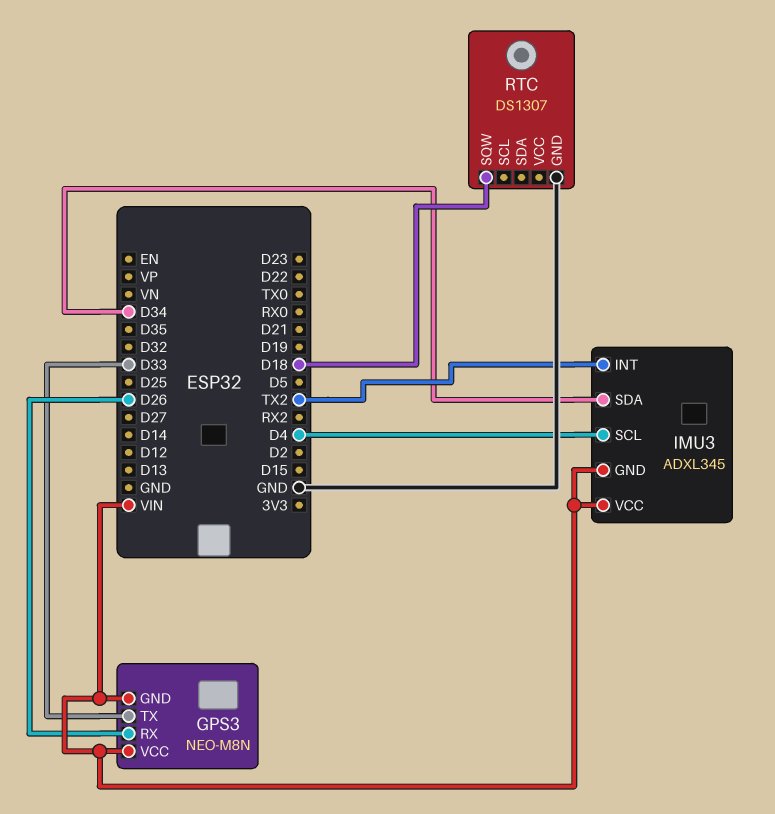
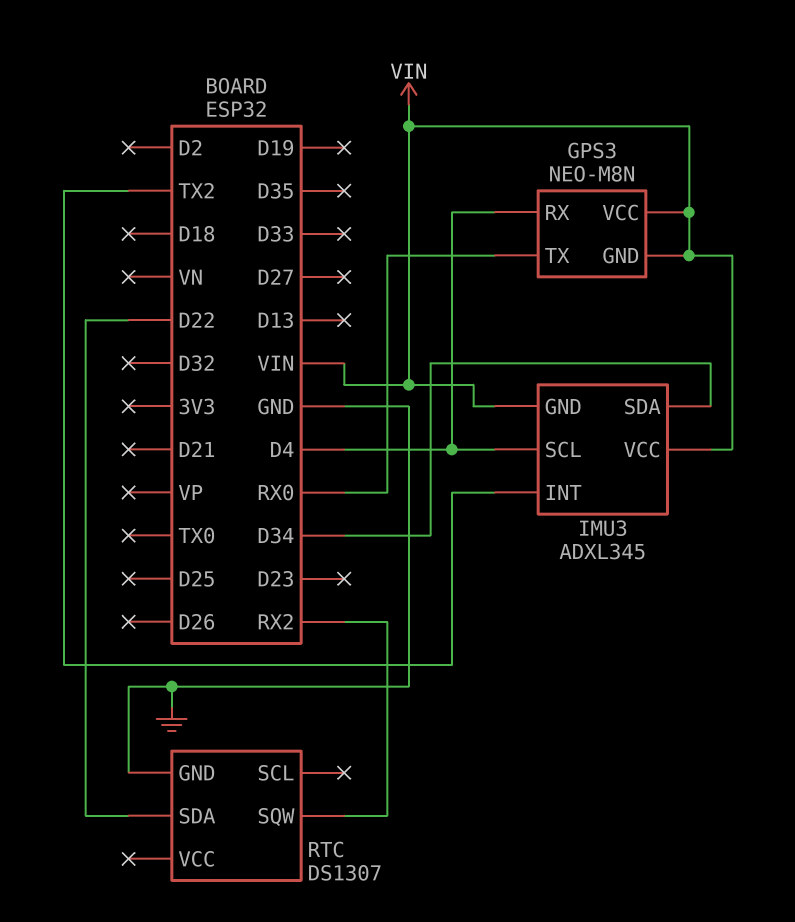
GPS3 pin RX: D26 -> D4
GPS3 pin TX: D33 -> RX0
RTC pin SDA: none -> D22
RTC pin SQW: D18 -> RX2

